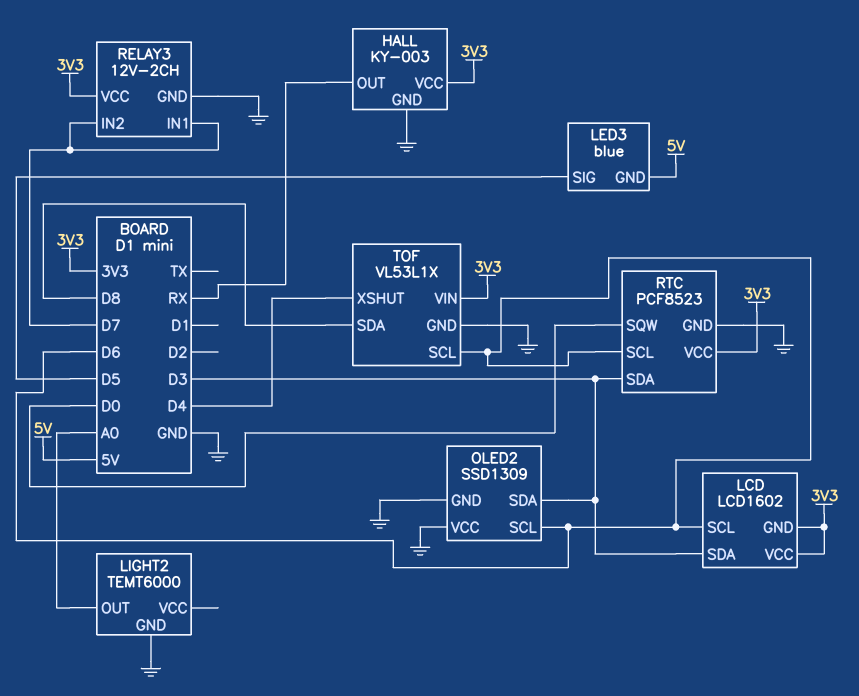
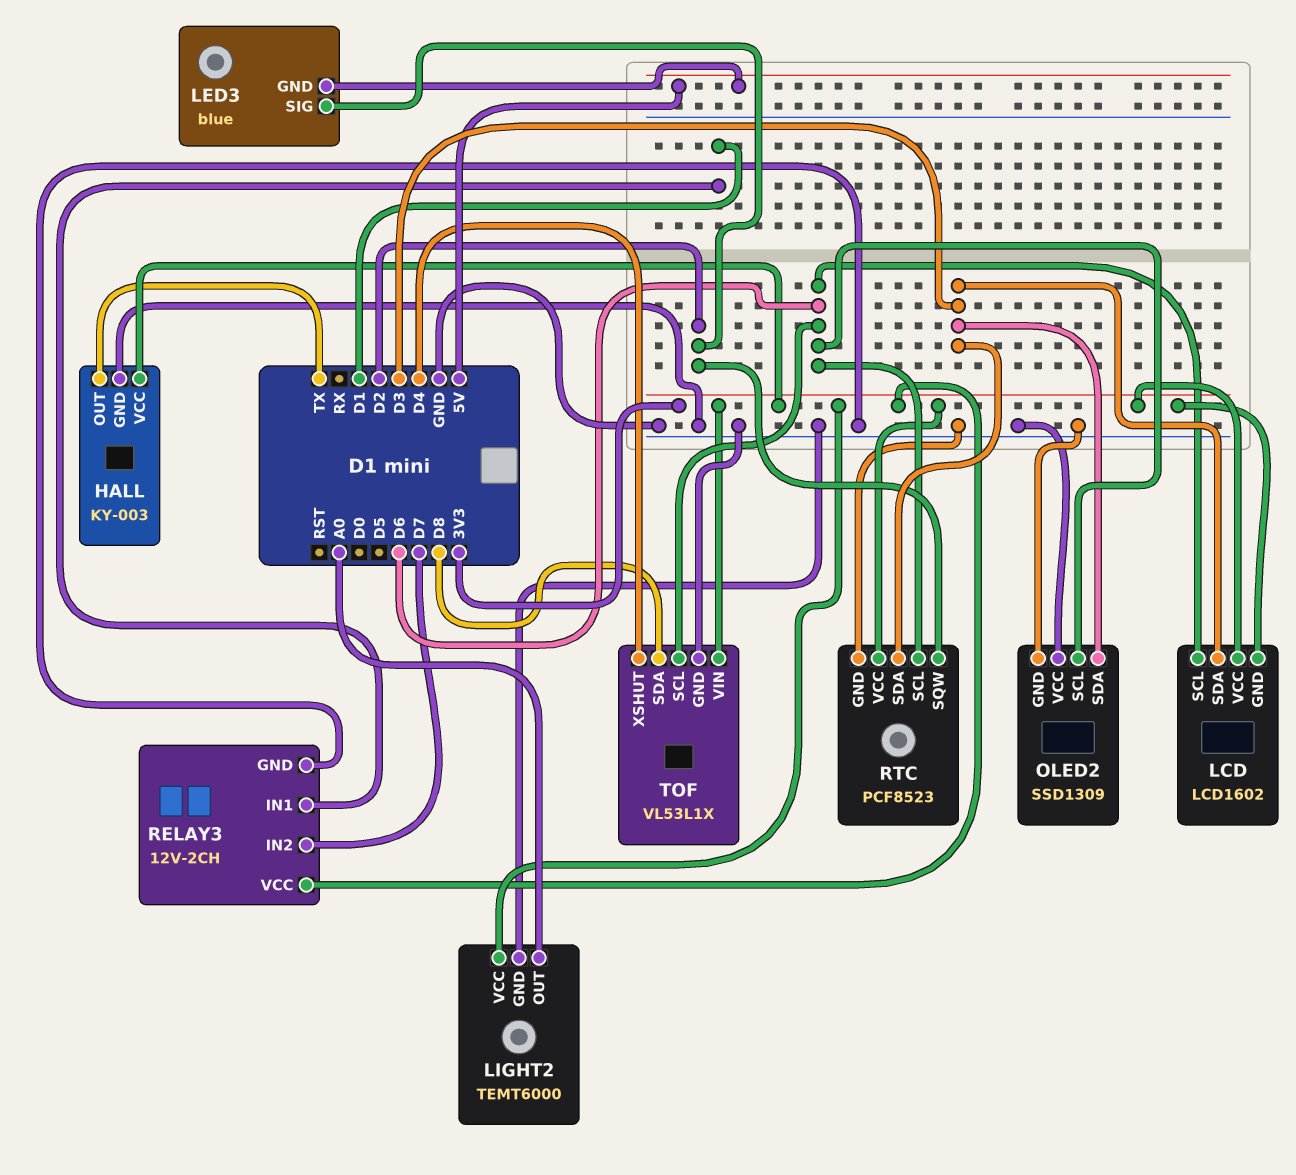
HALL pin OUT: RX -> TX
LED3 pin SIG: D5 -> D2
LIGHT2 pin VCC: none -> 3V3
RELAY3 pin IN1: D7 -> D1
RTC pin SQW: D0 -> D2

